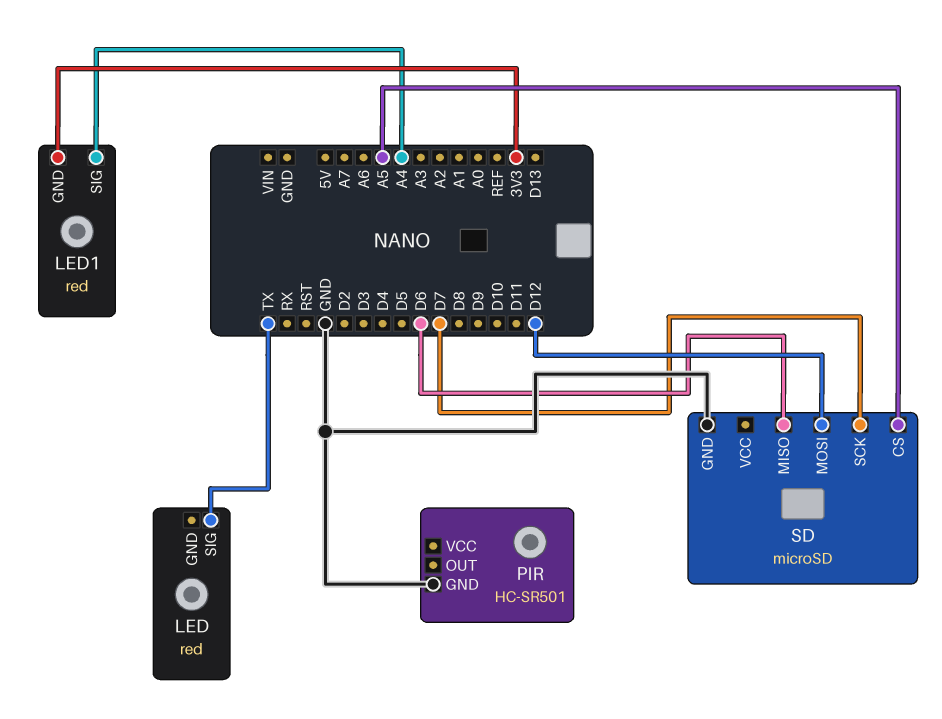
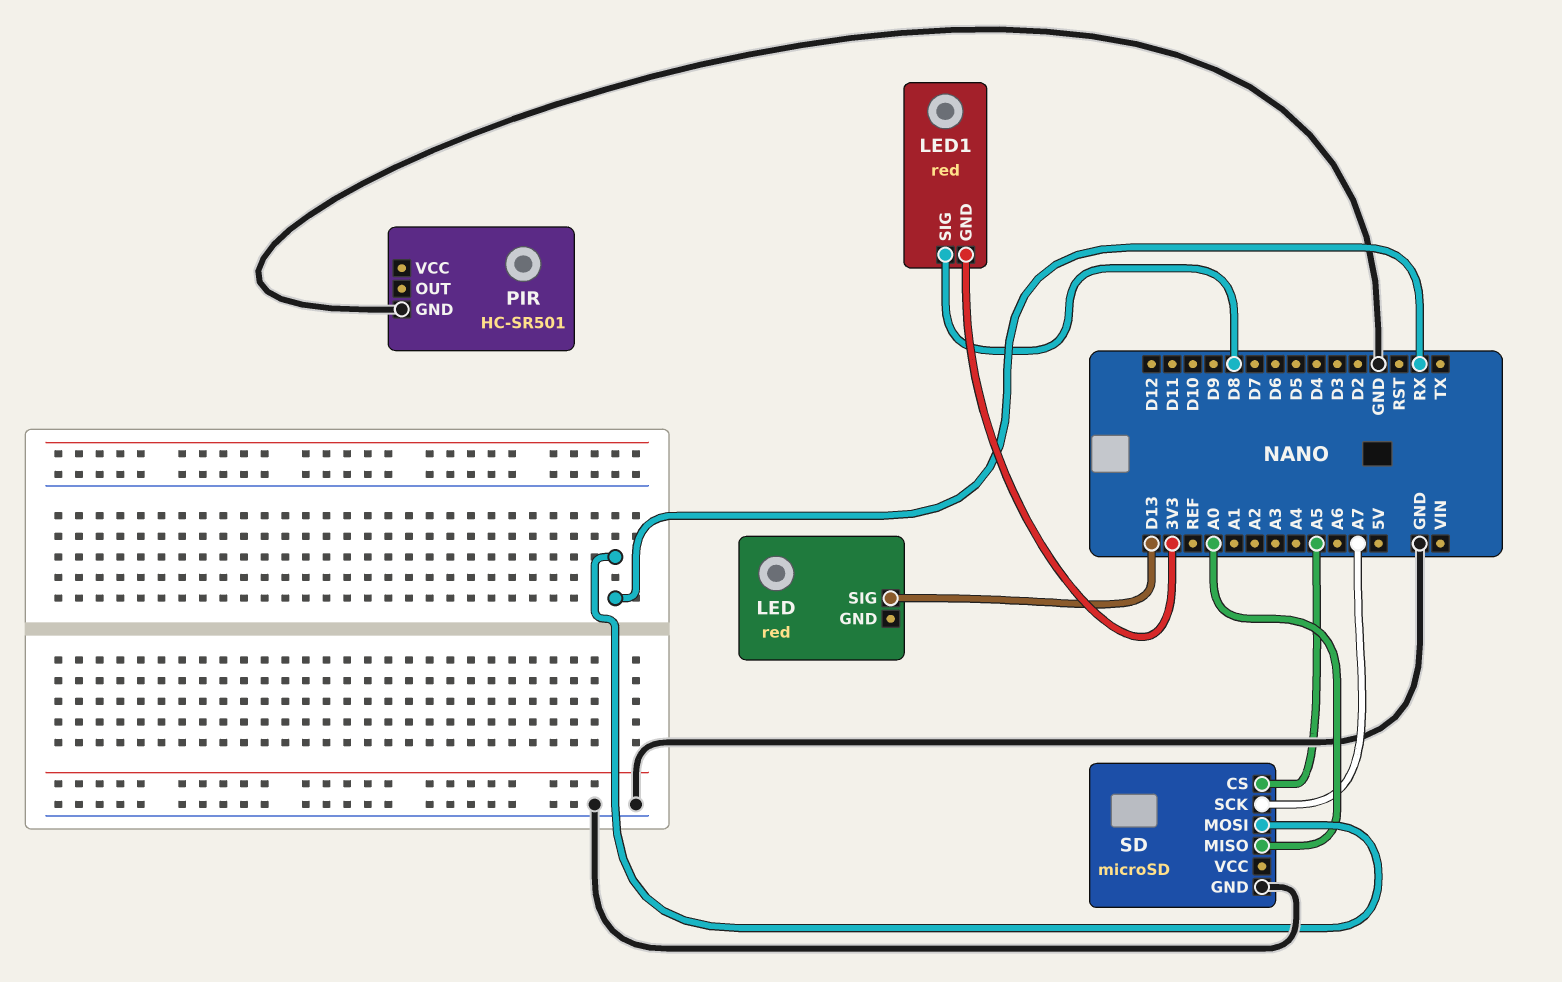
LED pin SIG: TX -> D13
LED1 pin SIG: A4 -> D8
SD pin MISO: D6 -> A0
SD pin MOSI: D12 -> RX
SD pin SCK: D7 -> A7

